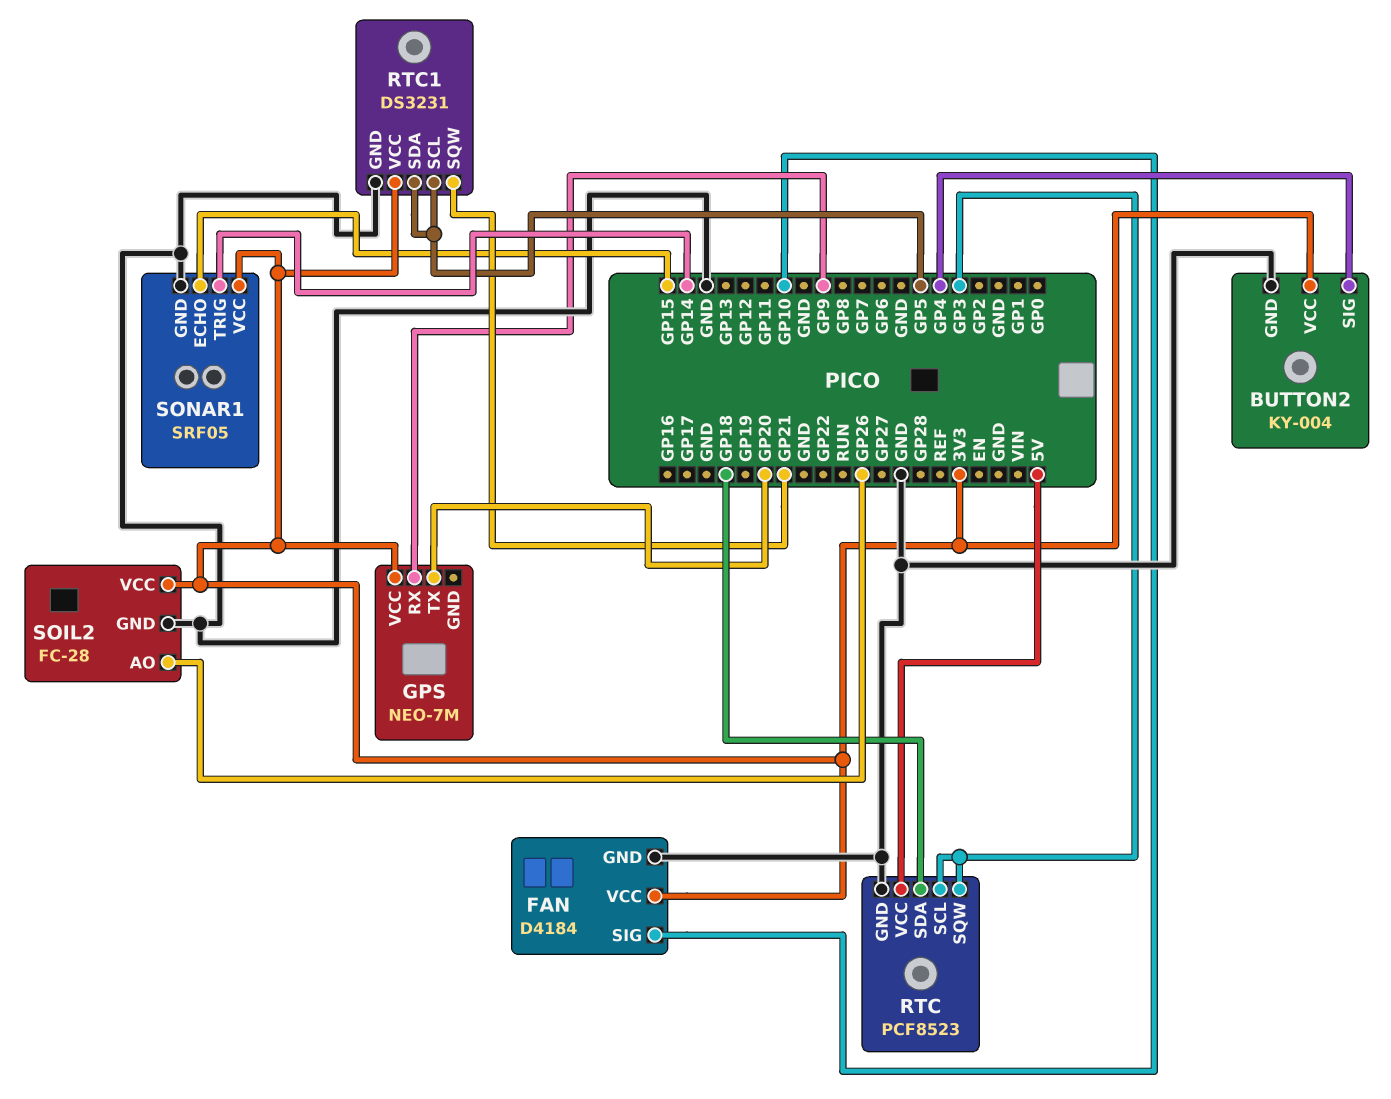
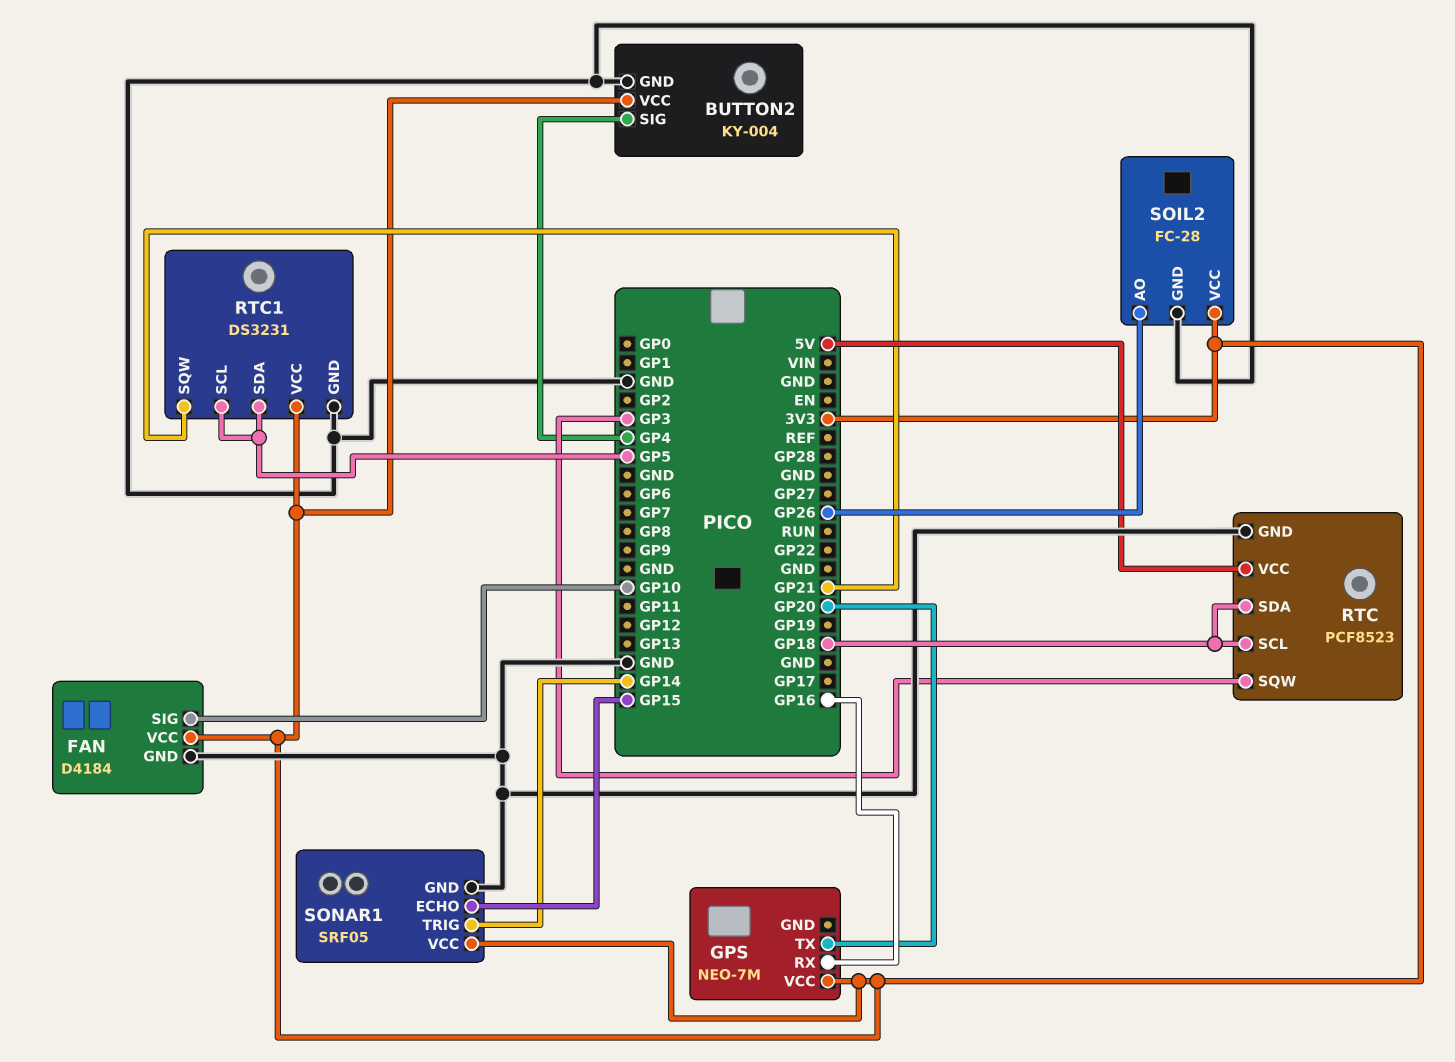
GPS pin RX: GP9 -> GP16
RTC pin SCL: GP3 -> GP18

